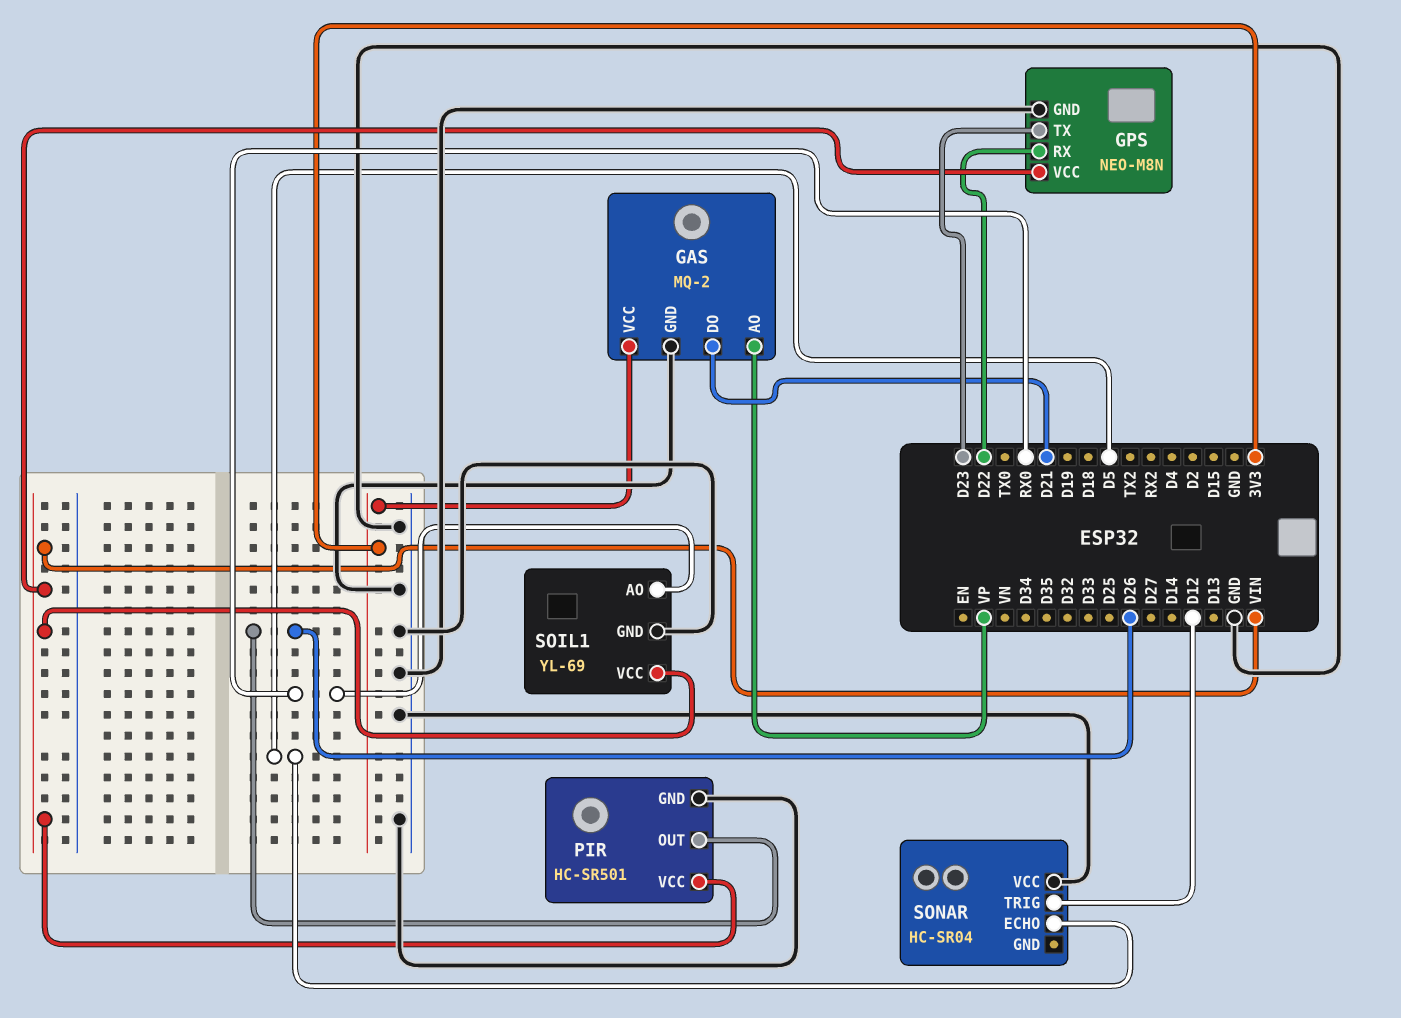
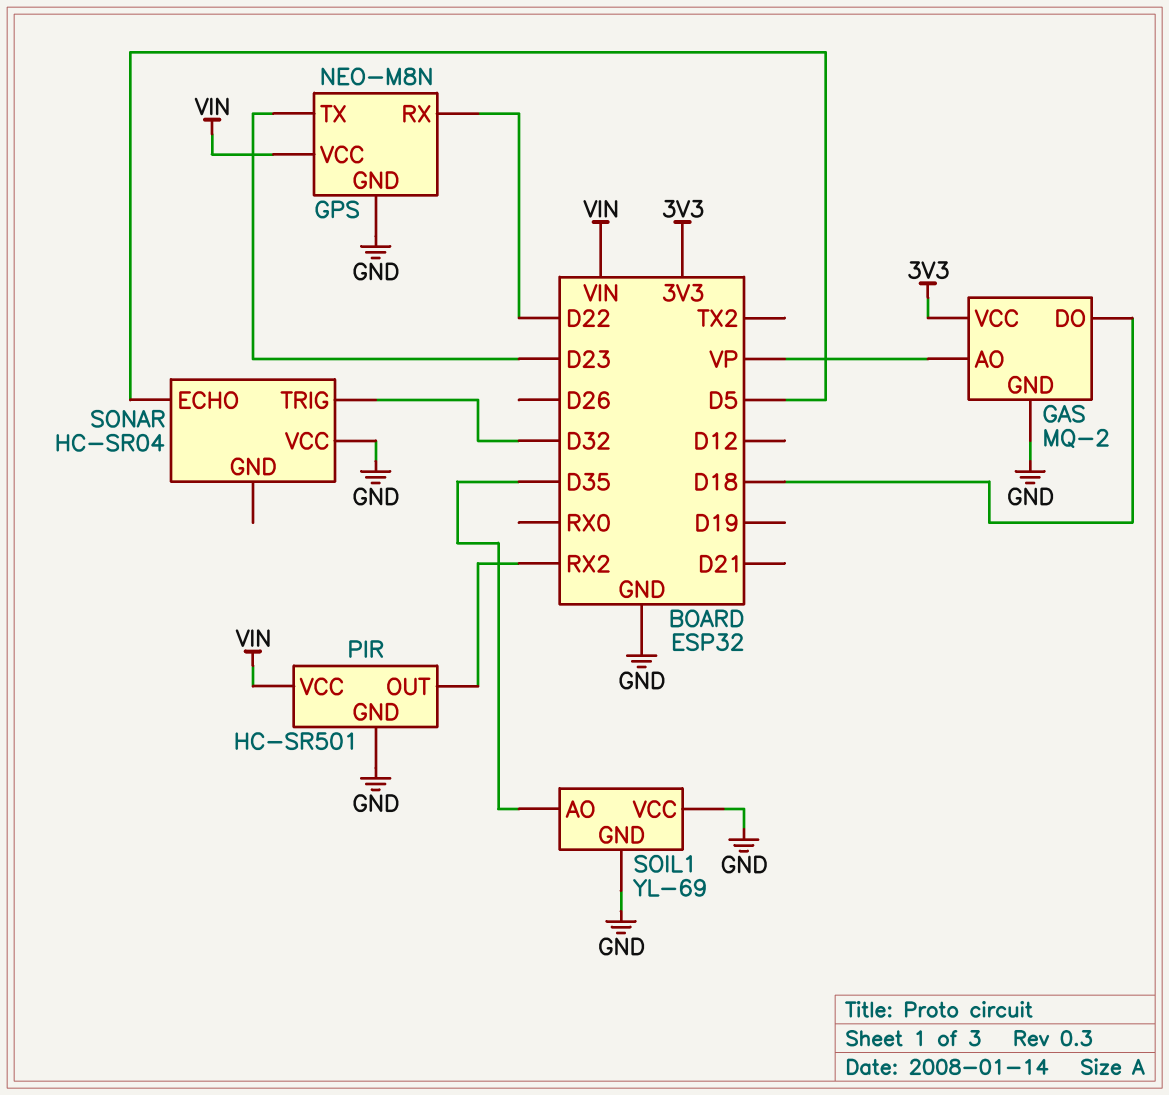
GAS pin DO: D21 -> D18
PIR pin OUT: D26 -> RX2
SOIL1 pin AO: RX0 -> D35
SOIL1 pin VCC: VIN -> GND
SONAR pin TRIG: D12 -> D32

